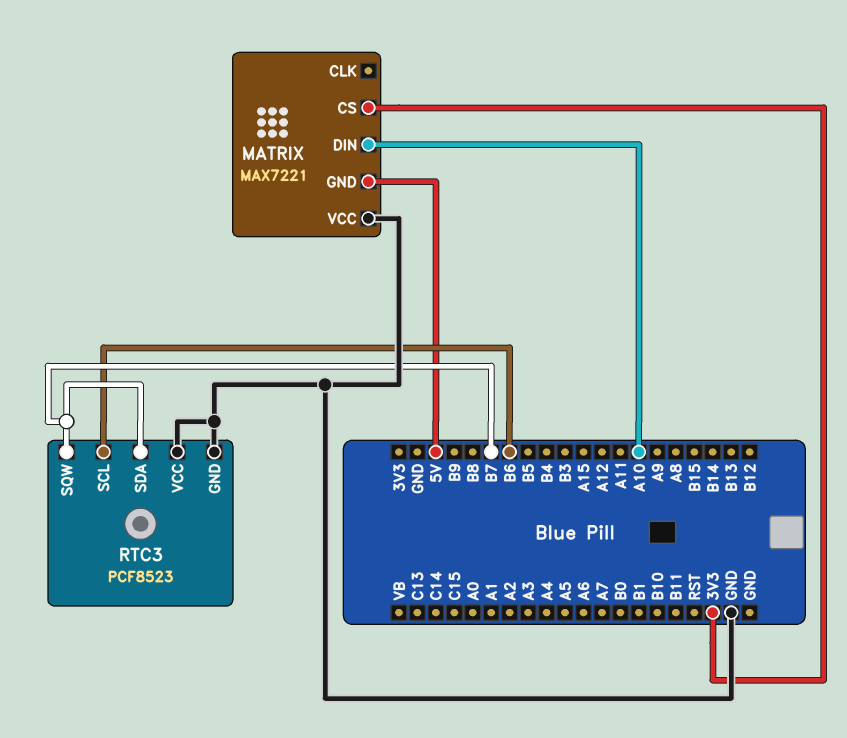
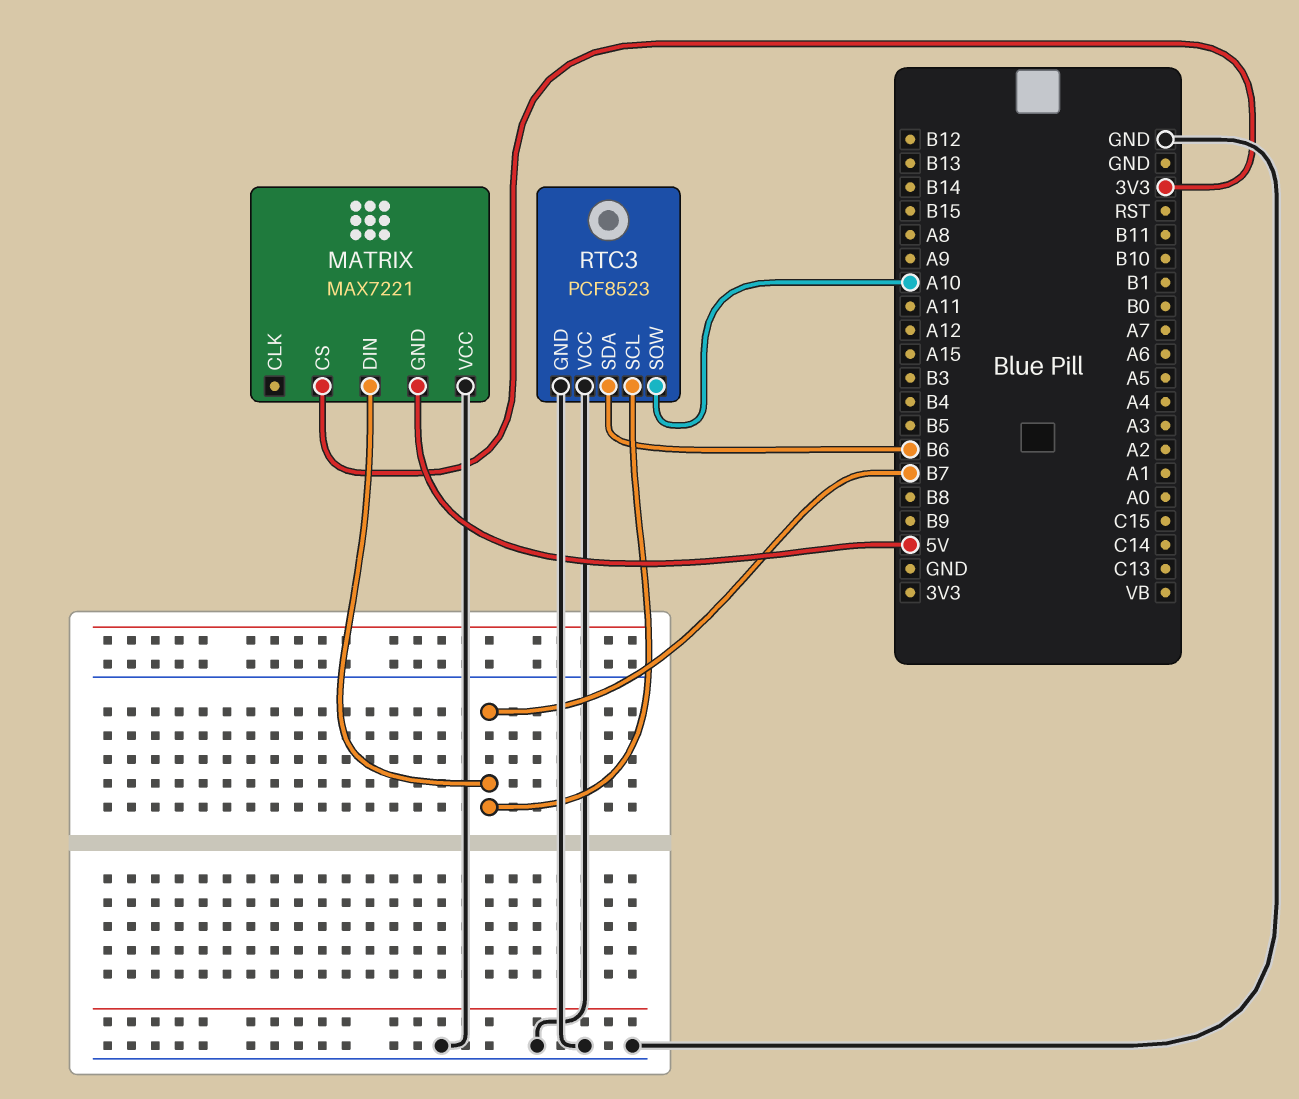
MATRIX pin DIN: A10 -> B7
RTC3 pin SCL: B6 -> B7
RTC3 pin SDA: B7 -> B6
RTC3 pin SQW: B7 -> A10

